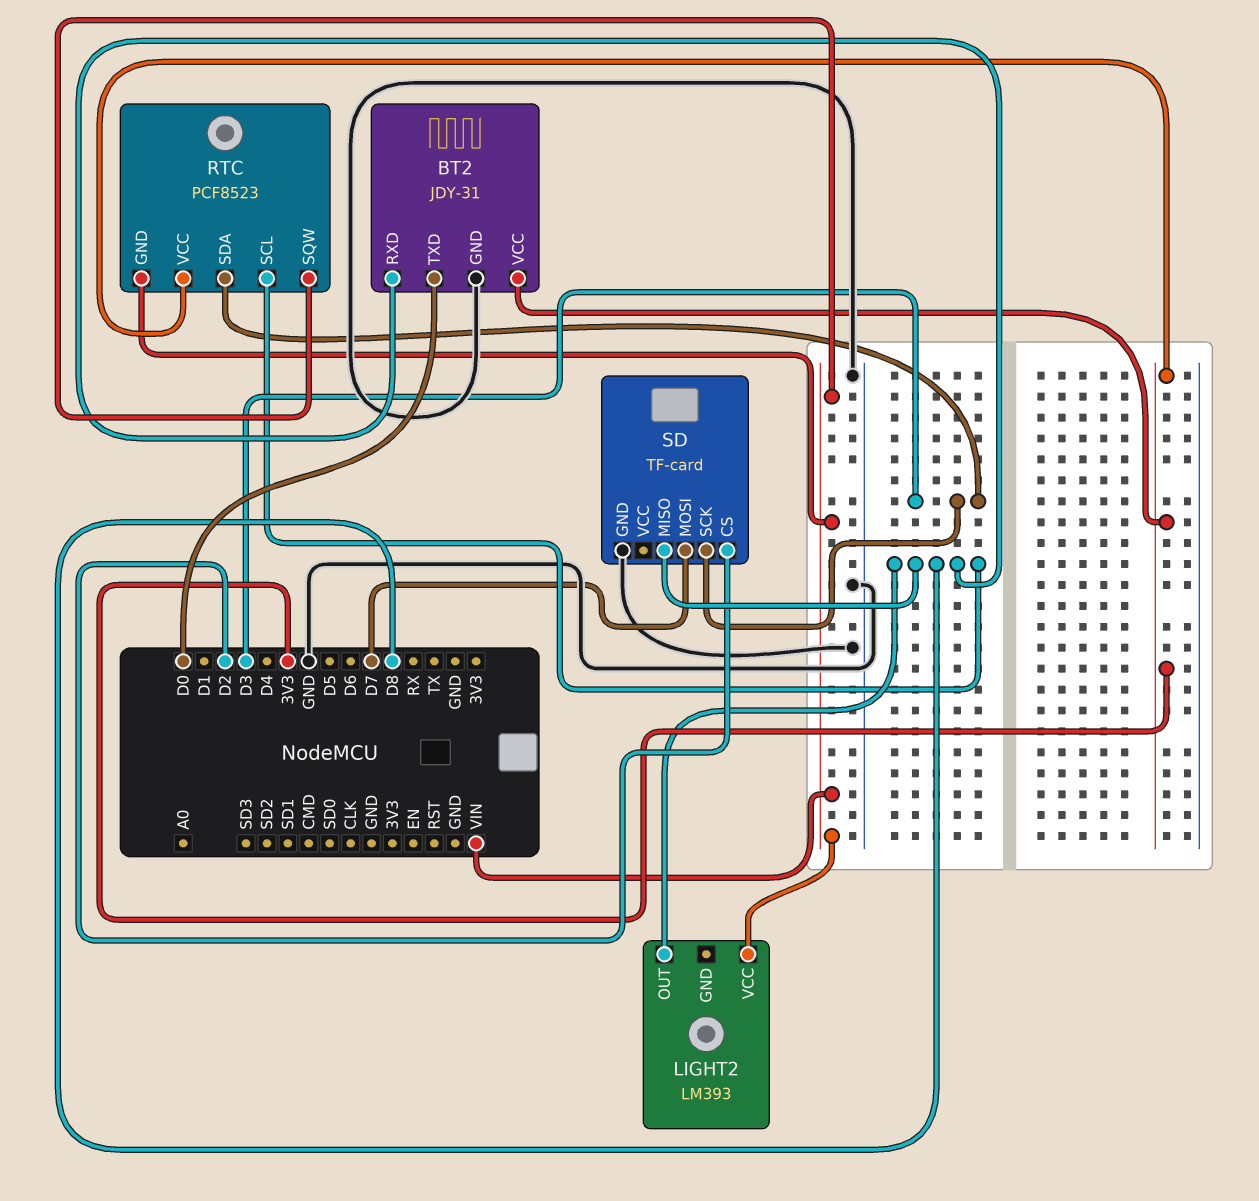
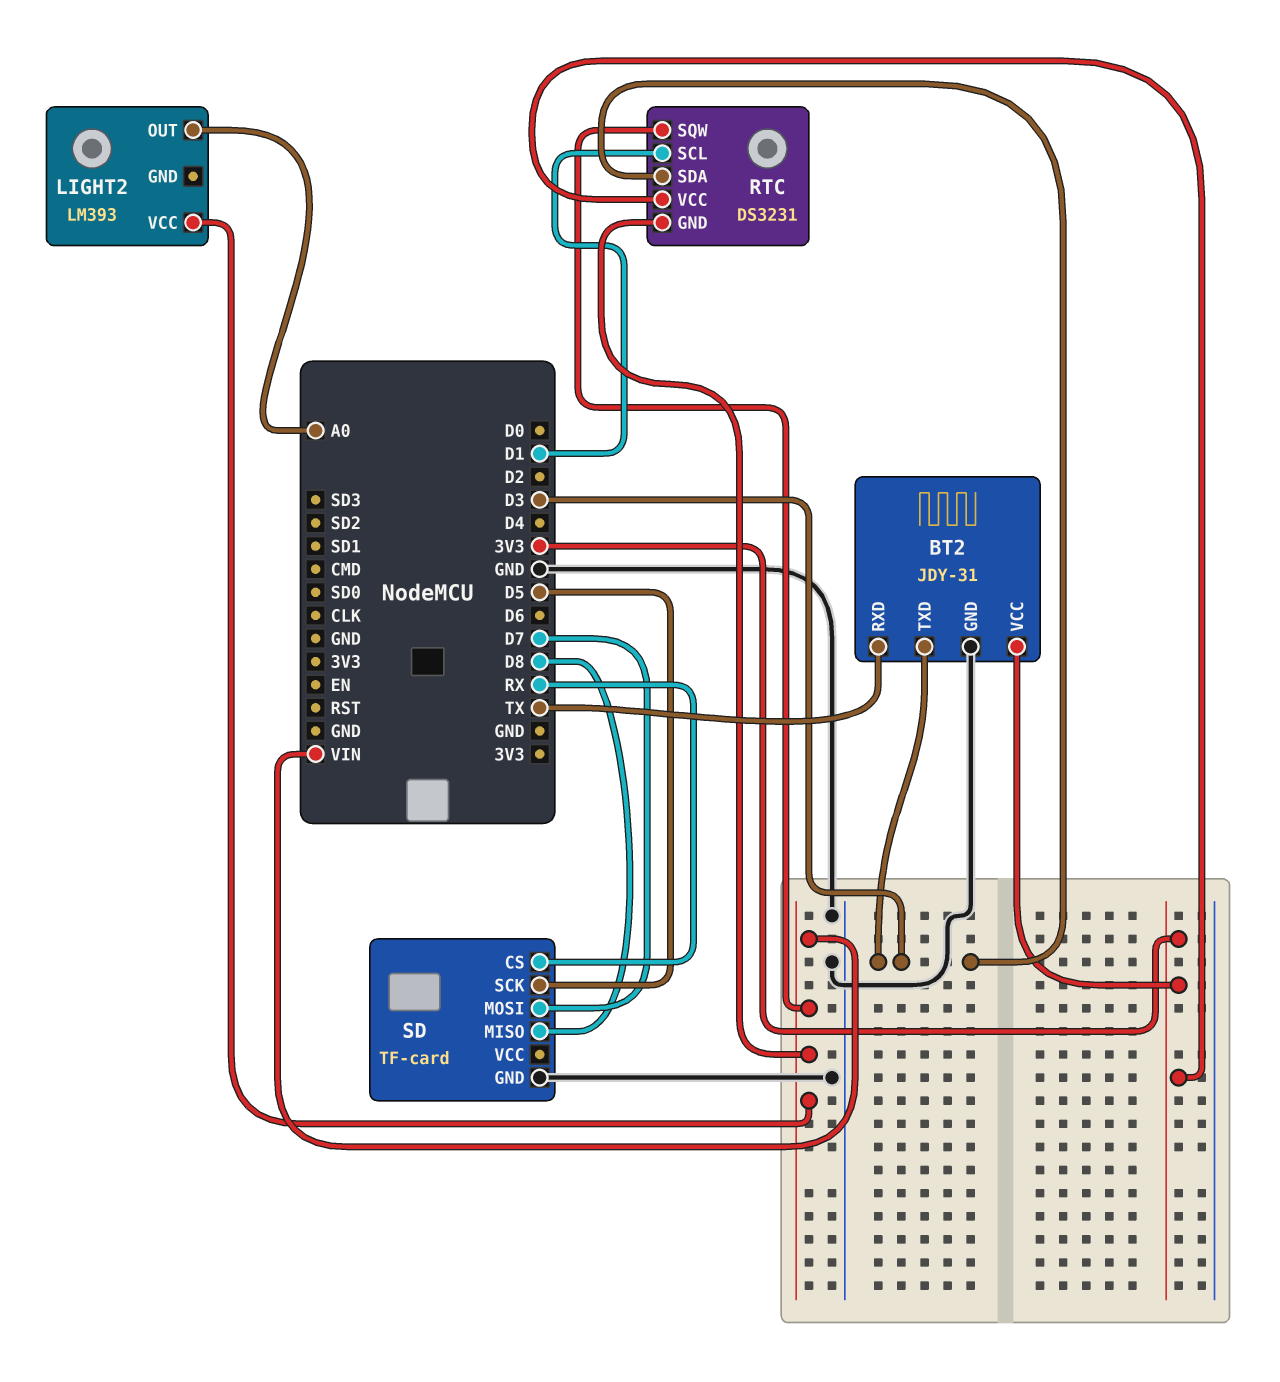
BT2 pin RXD: D8 -> TX
BT2 pin TXD: D0 -> D3
LIGHT2 pin OUT: D8 -> A0
RTC: PCF8523 -> DS3231
RTC pin SCL: D8 -> D1
SD pin CS: D2 -> RX
SD pin SCK: D3 -> D5

